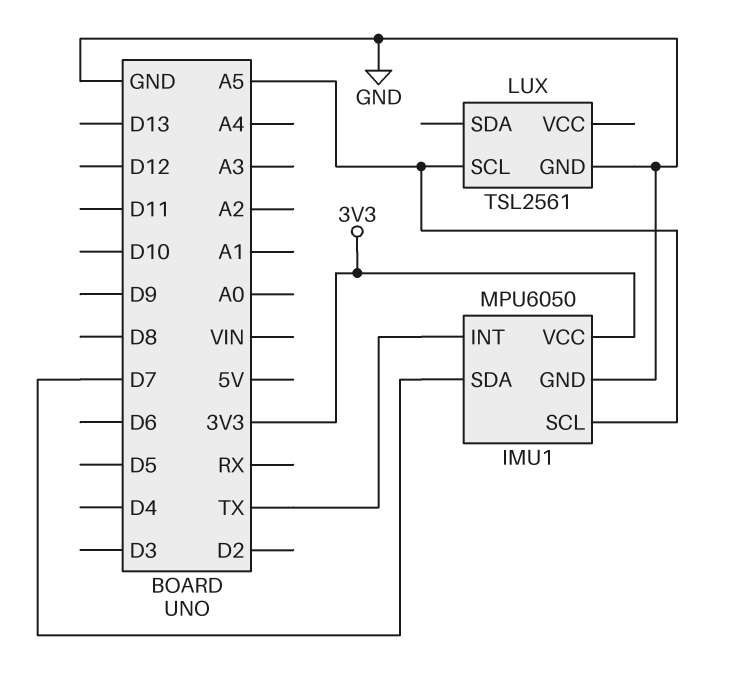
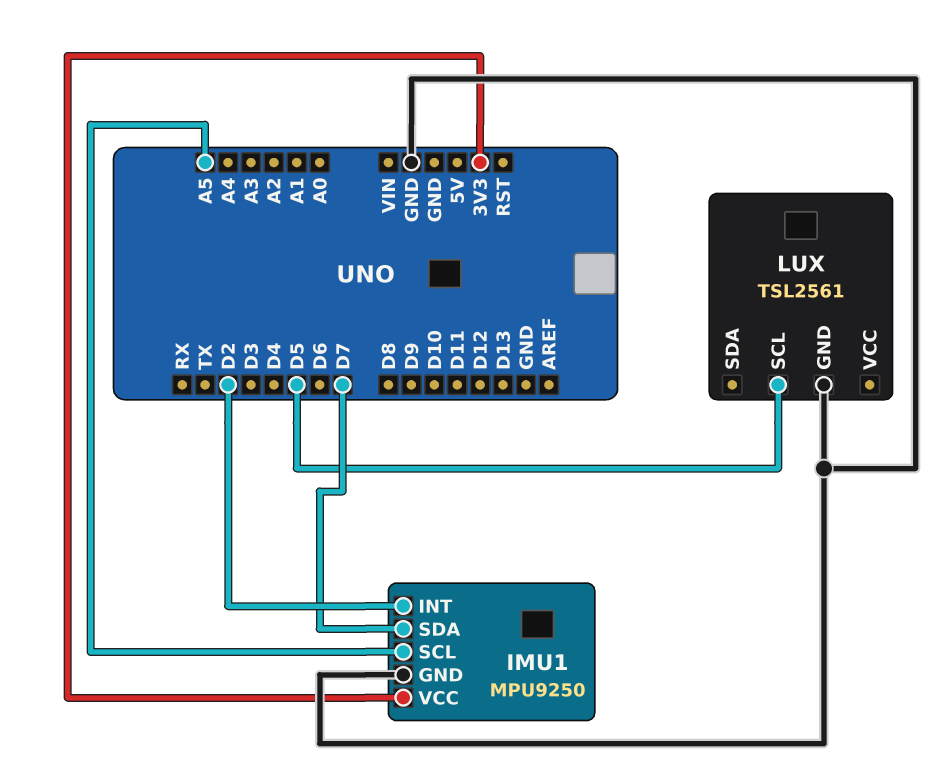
IMU1: MPU6050 -> MPU9250
IMU1 pin INT: TX -> D2
LUX pin SCL: A5 -> D5

